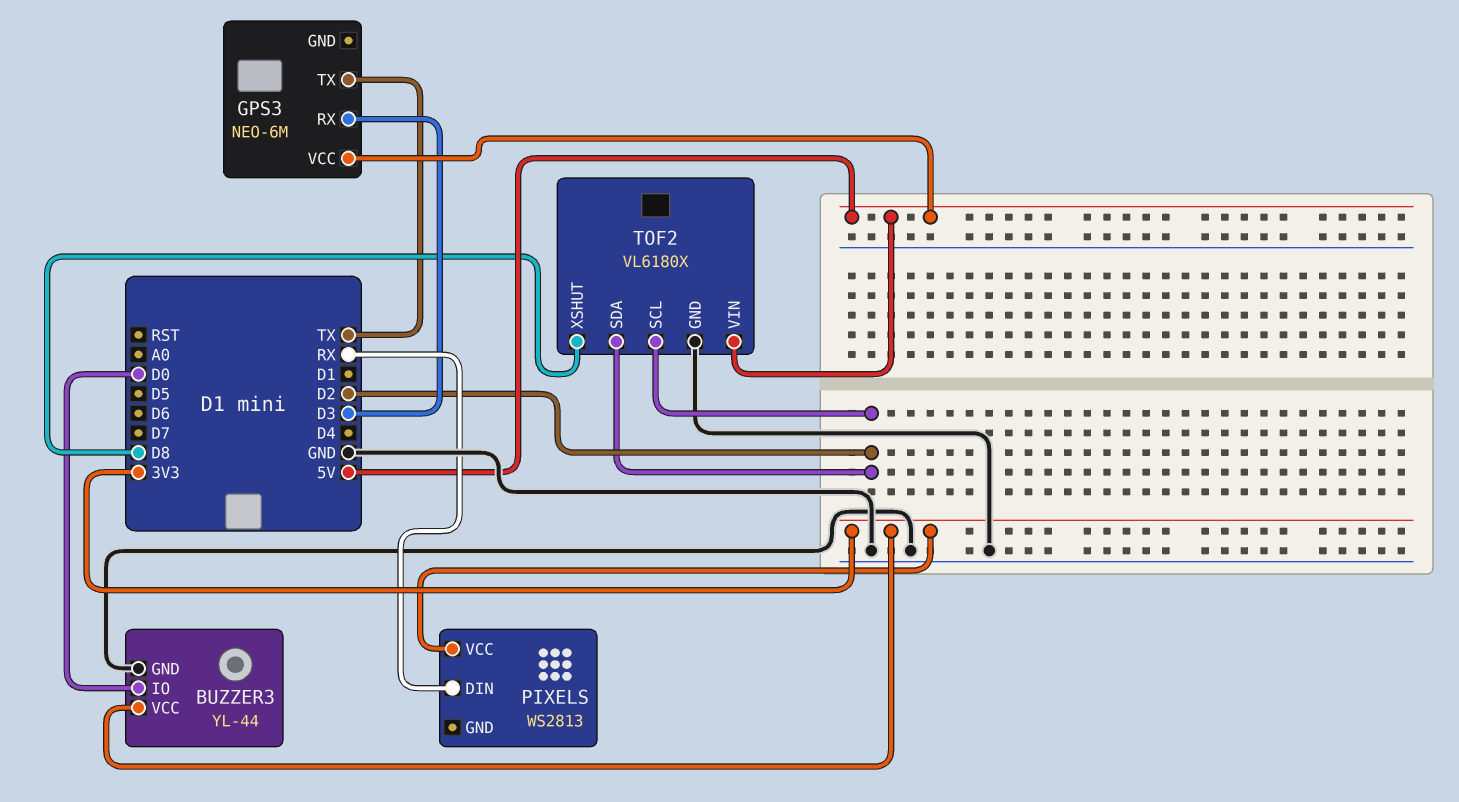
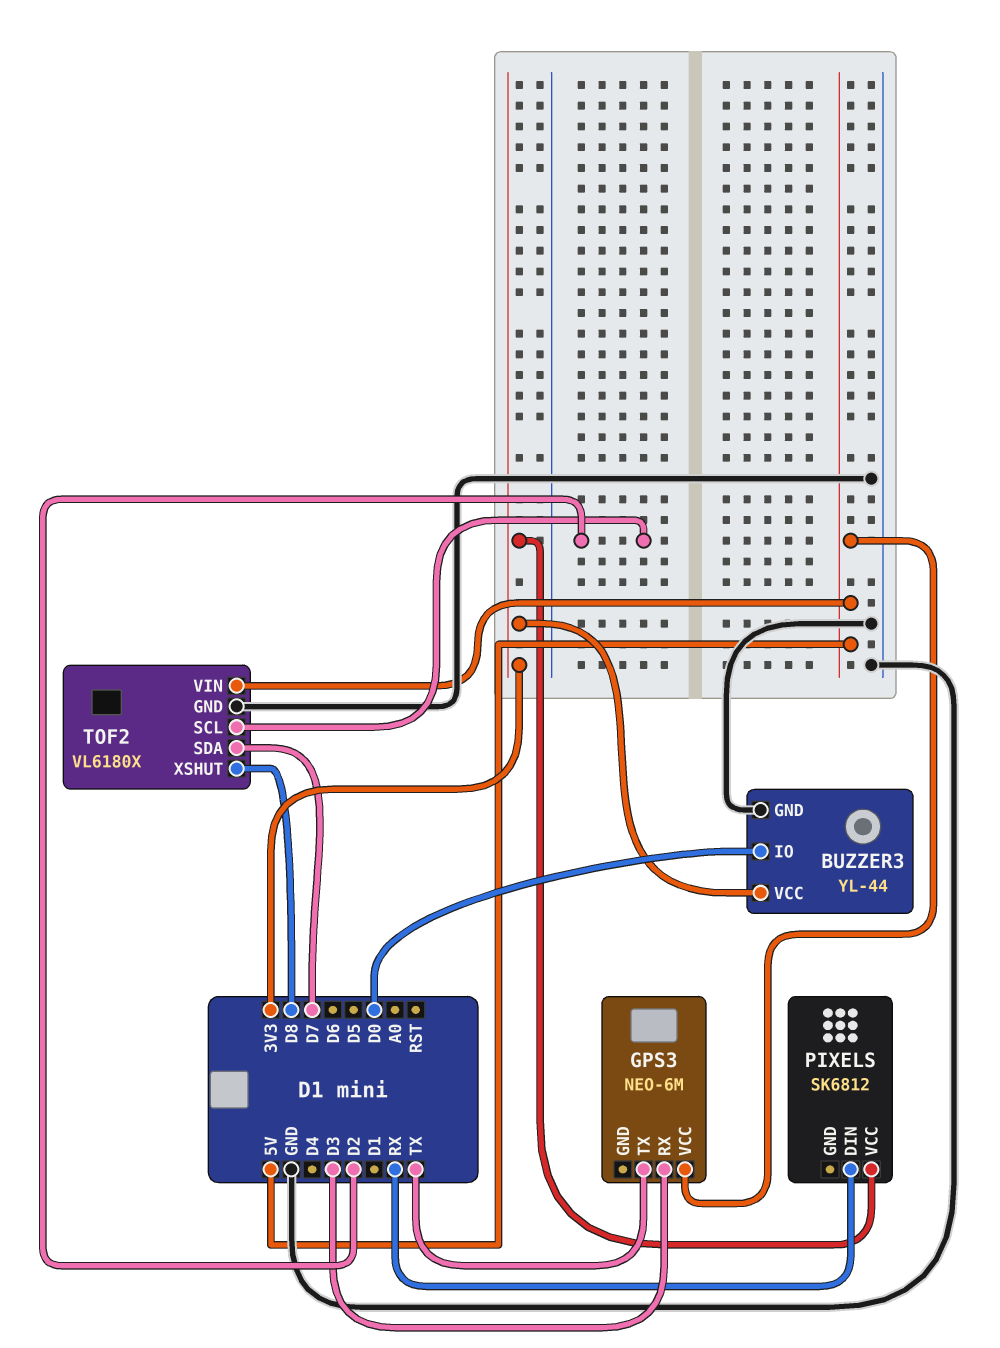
PIXELS: WS2813 -> SK6812
TOF2 pin SDA: D2 -> D7

